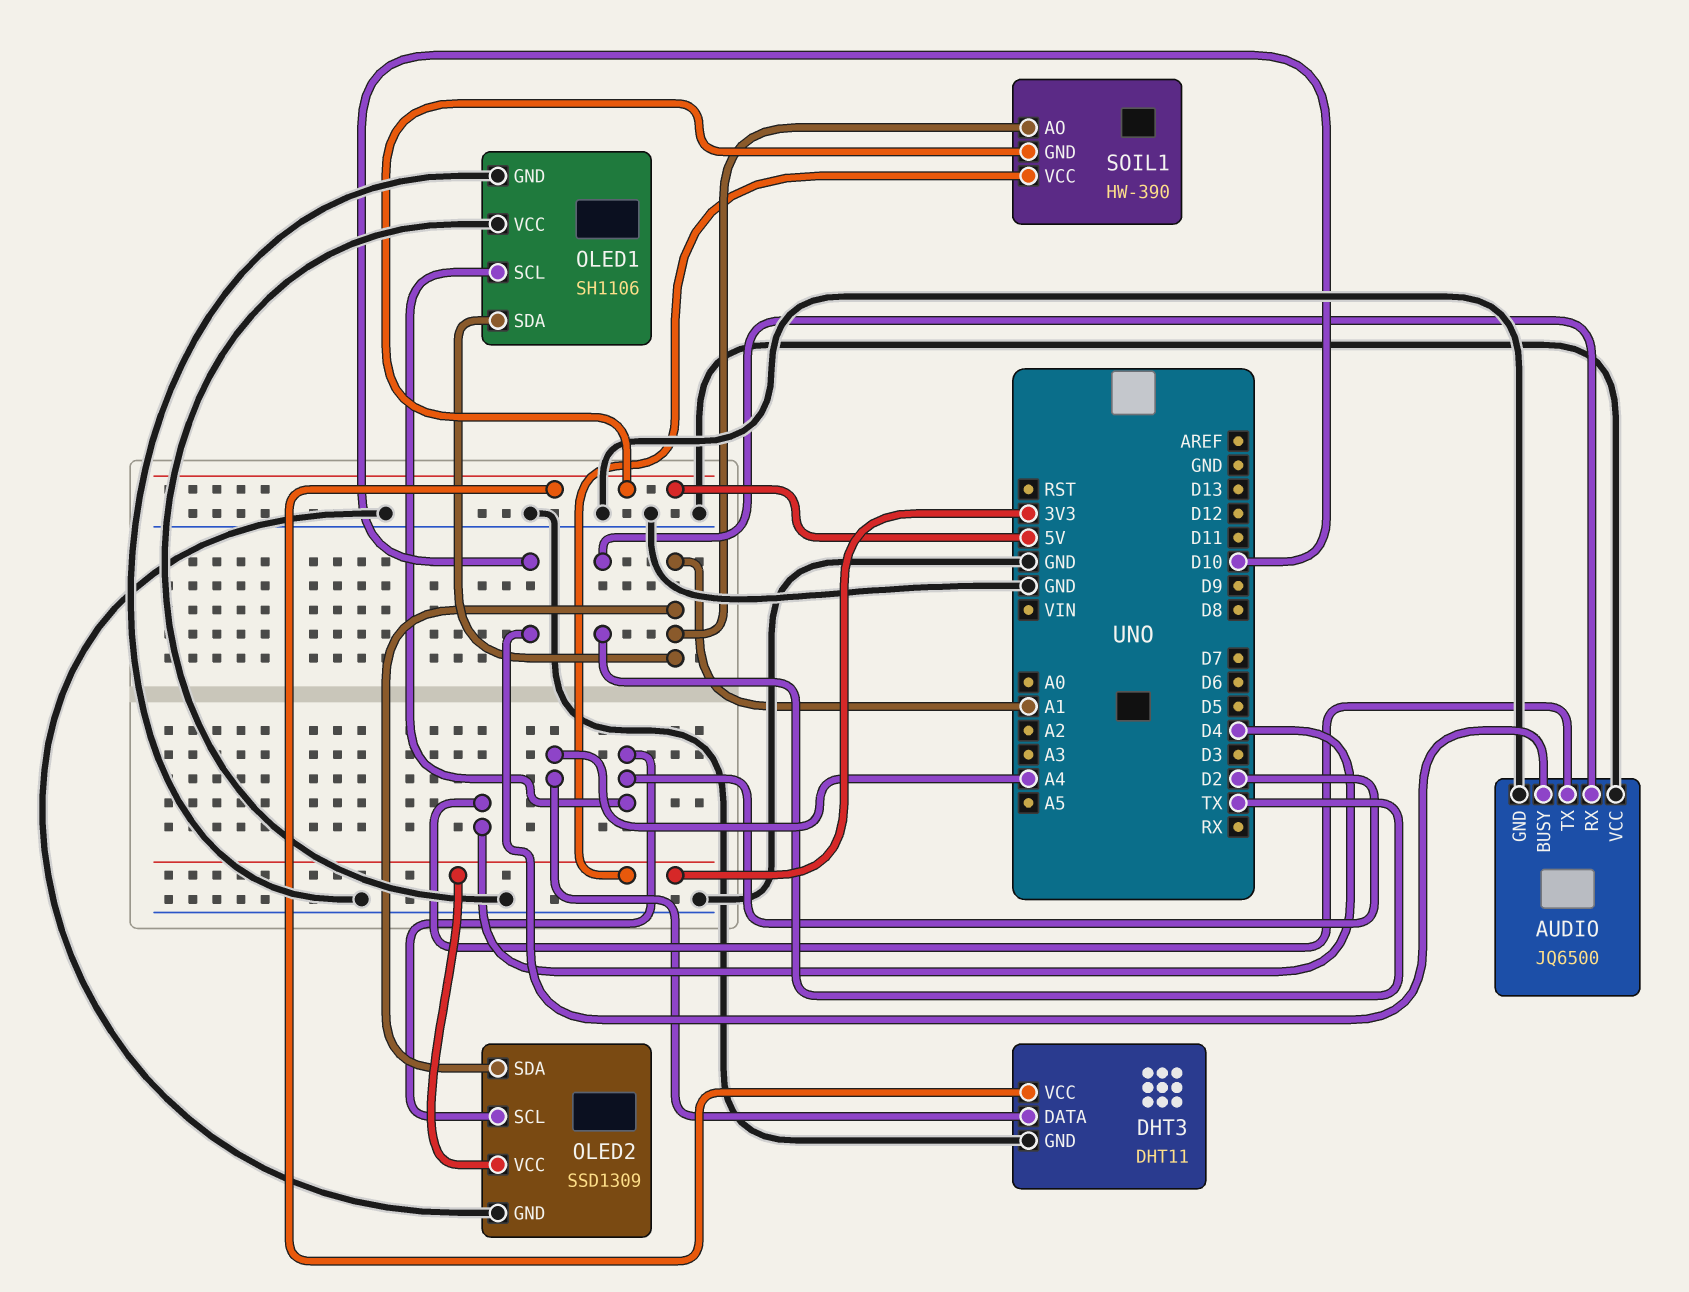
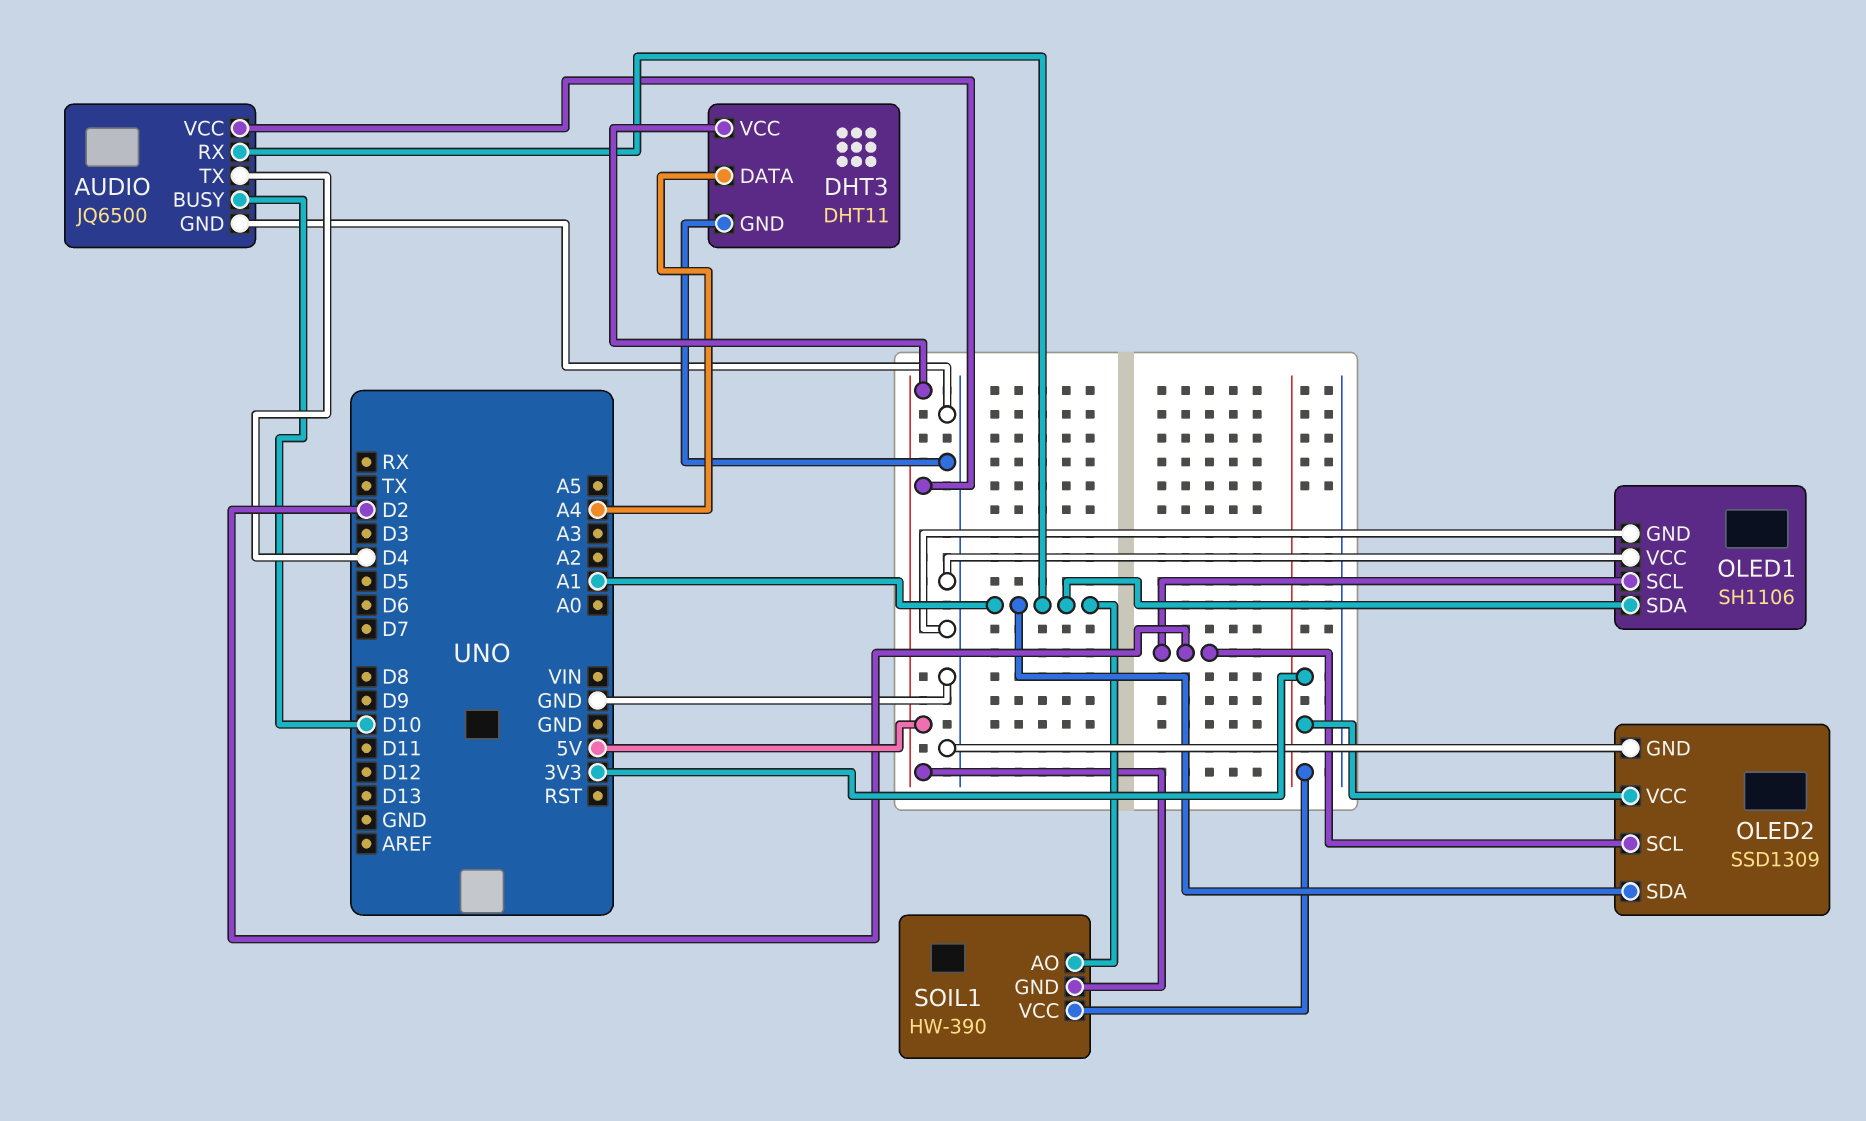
AUDIO pin RX: TX -> A1
AUDIO pin VCC: GND -> 5V

